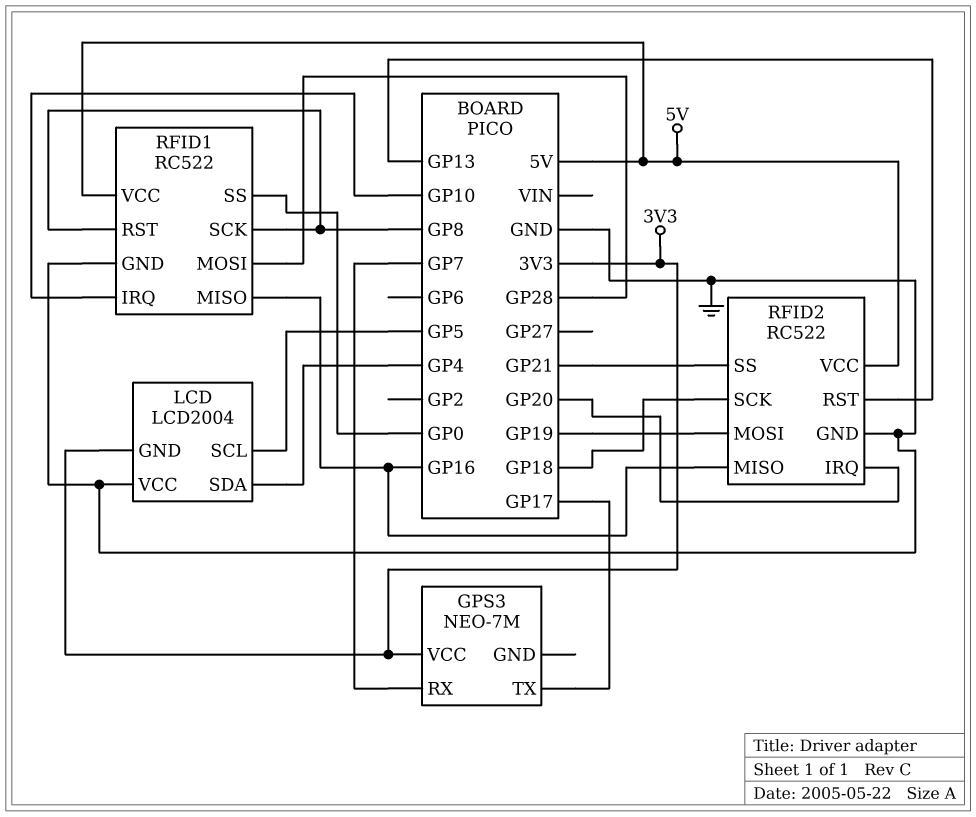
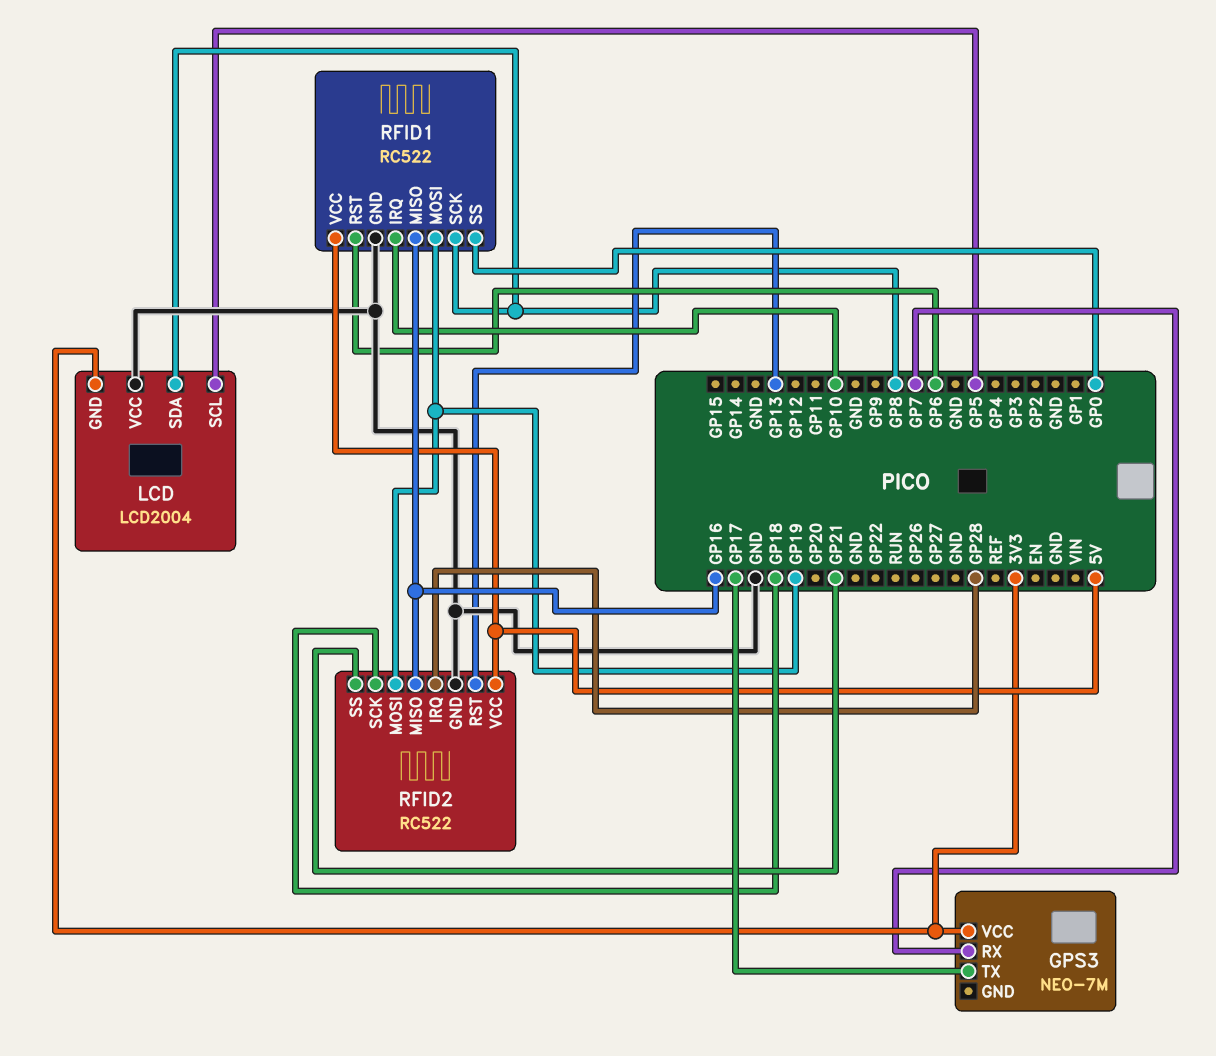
LCD pin SDA: GP4 -> GP8
RFID1 pin MOSI: GP28 -> GP19
RFID1 pin RST: GP8 -> GP6
RFID2 pin IRQ: GP20 -> GP28

